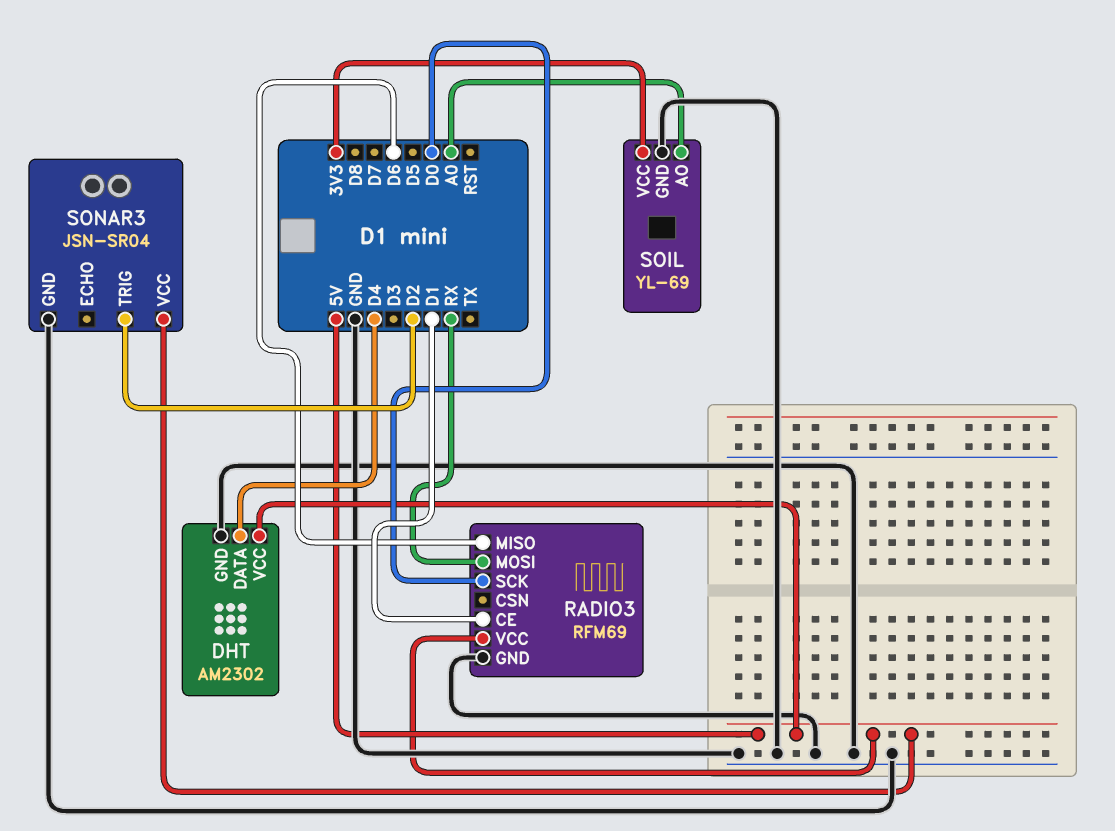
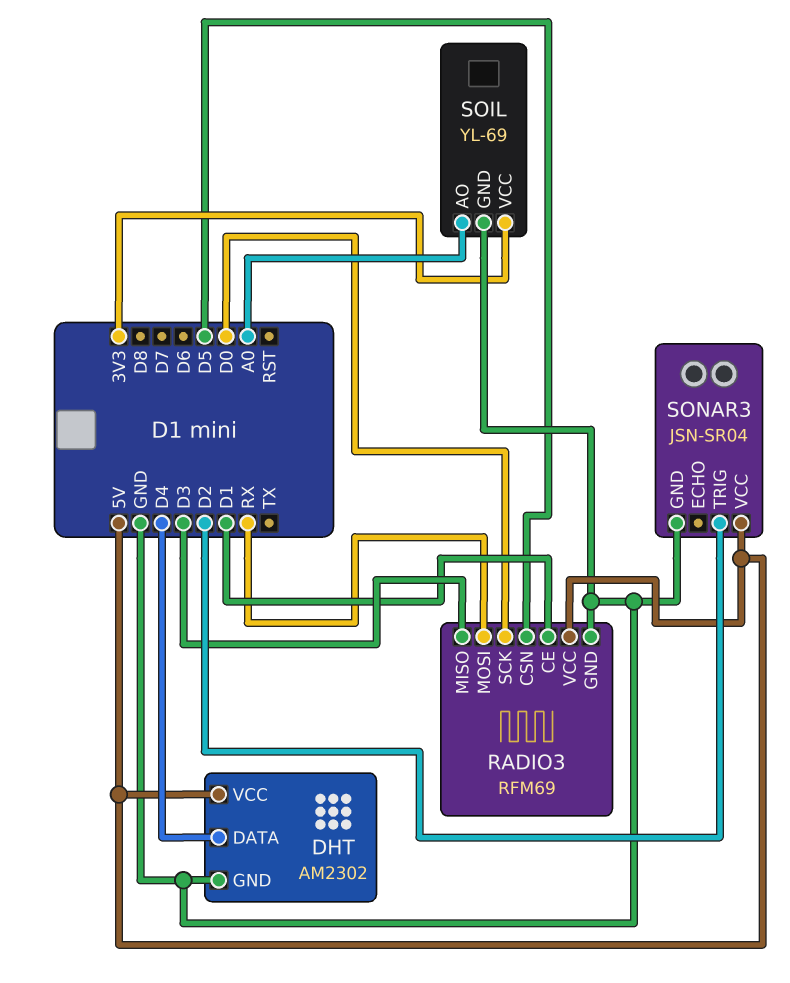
RADIO3 pin CSN: none -> D5
RADIO3 pin MISO: D6 -> D3

